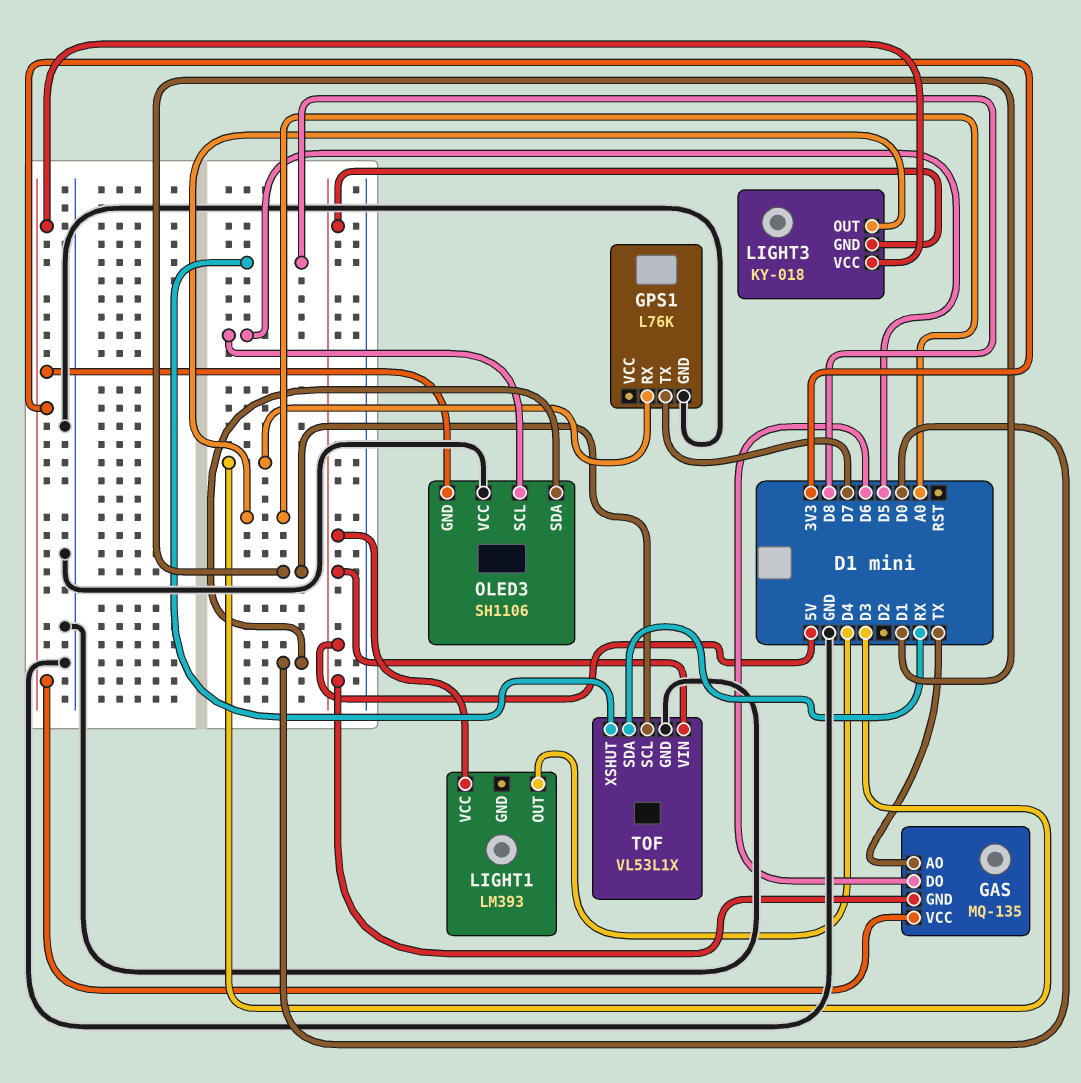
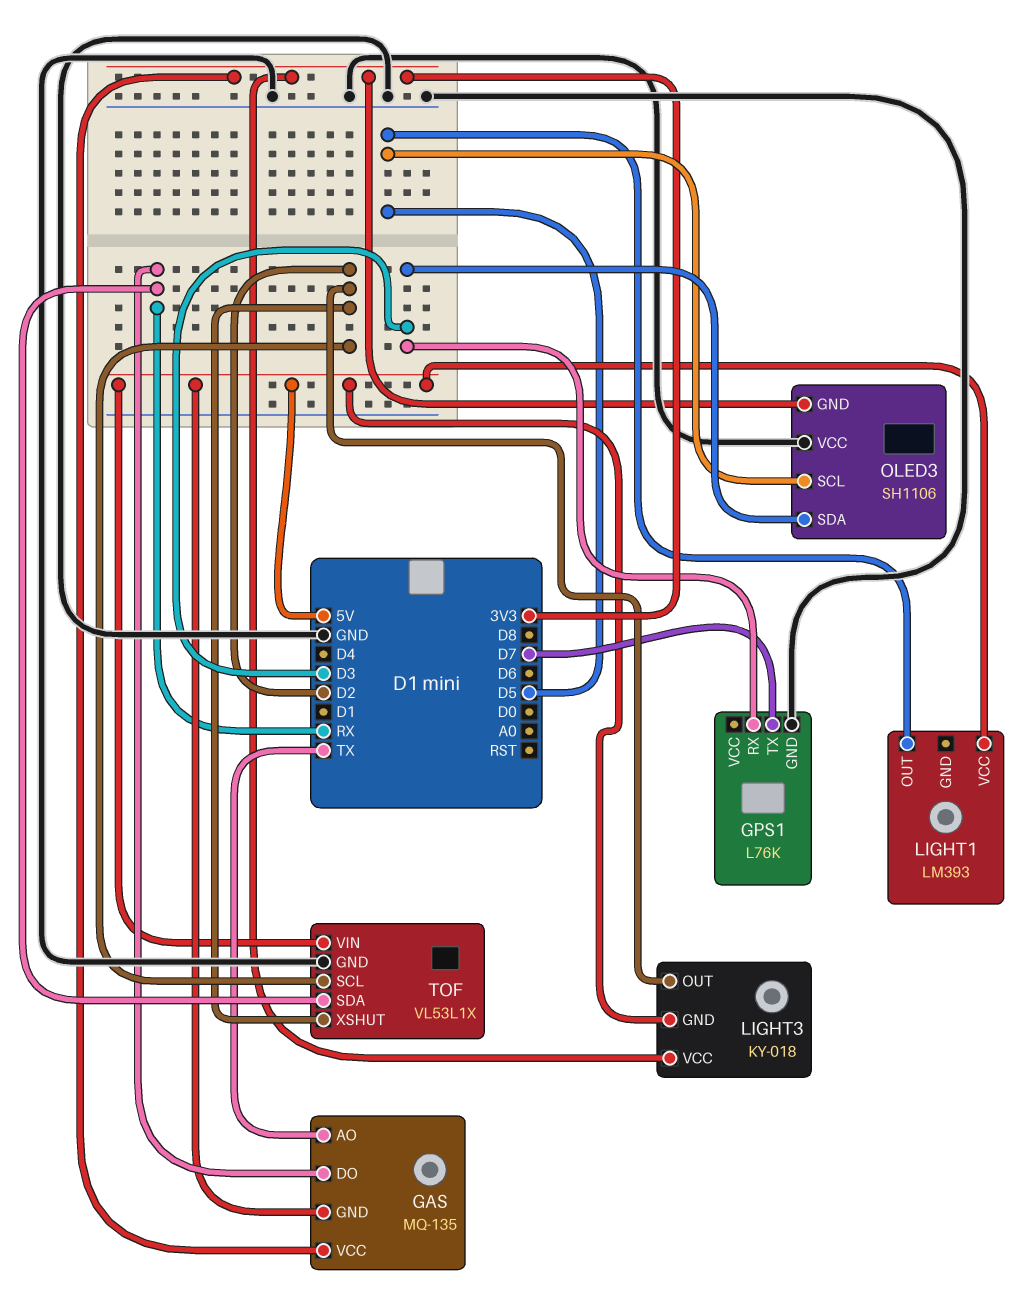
GAS pin DO: D6 -> RX
LIGHT1 pin OUT: D4 -> D5
LIGHT3 pin OUT: A0 -> D2
OLED3 pin SDA: D0 -> D3
TOF pin SCL: D1 -> D2
TOF pin XSHUT: D8 -> D2

